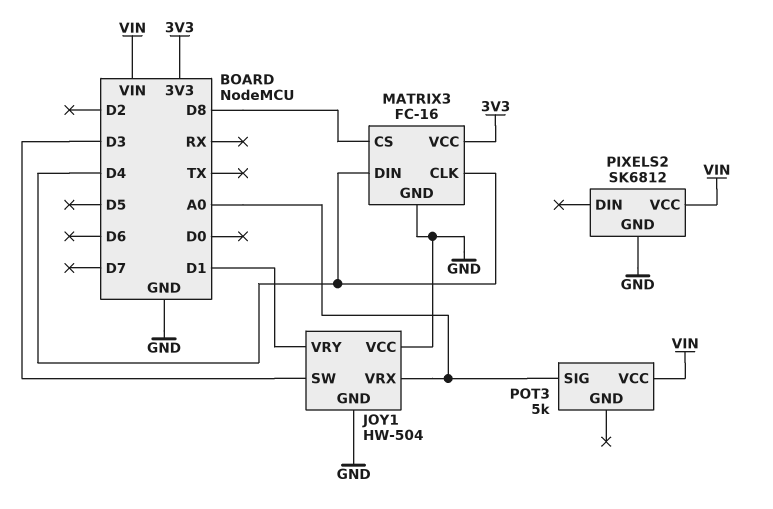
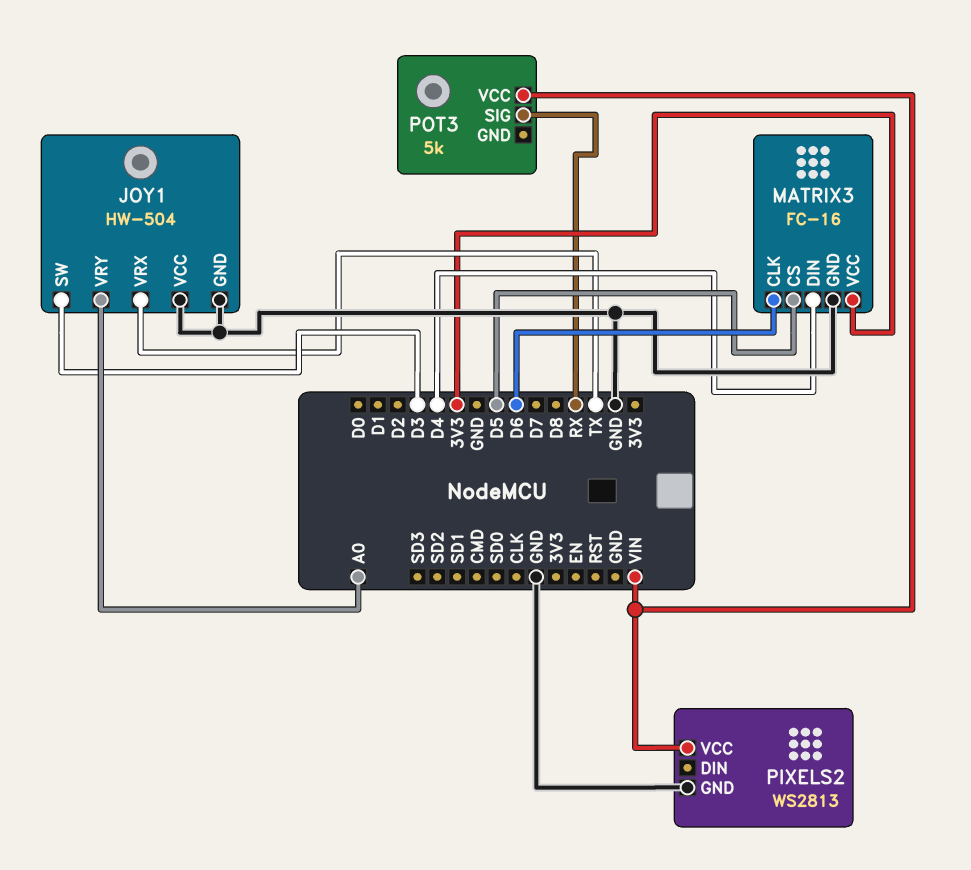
JOY1 pin VRX: A0 -> TX
JOY1 pin VRY: D1 -> A0
MATRIX3 pin CLK: D4 -> D6
MATRIX3 pin CS: D8 -> D5
PIXELS2: SK6812 -> WS2813
POT3 pin SIG: A0 -> RX

